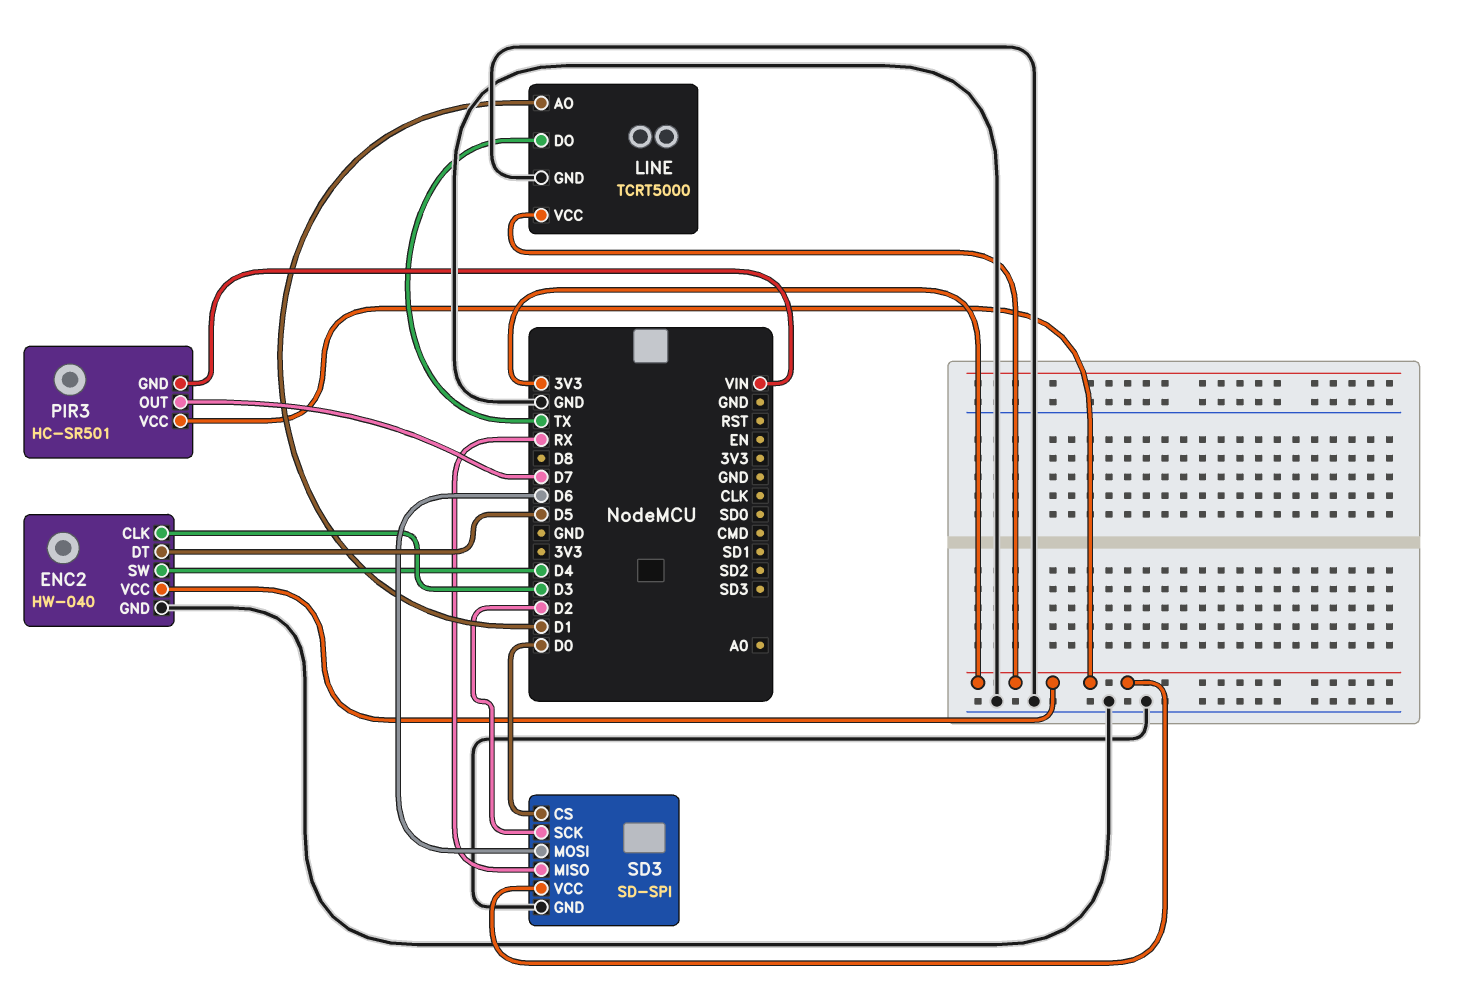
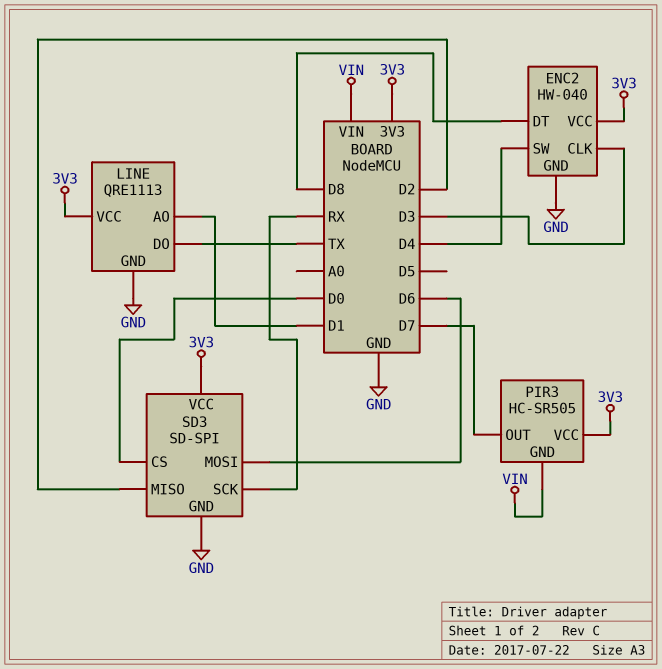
ENC2 pin DT: D5 -> D8
LINE: TCRT5000 -> QRE1113
PIR3: HC-SR501 -> HC-SR505
SD3 pin MISO: RX -> D2
SD3 pin SCK: D2 -> RX

